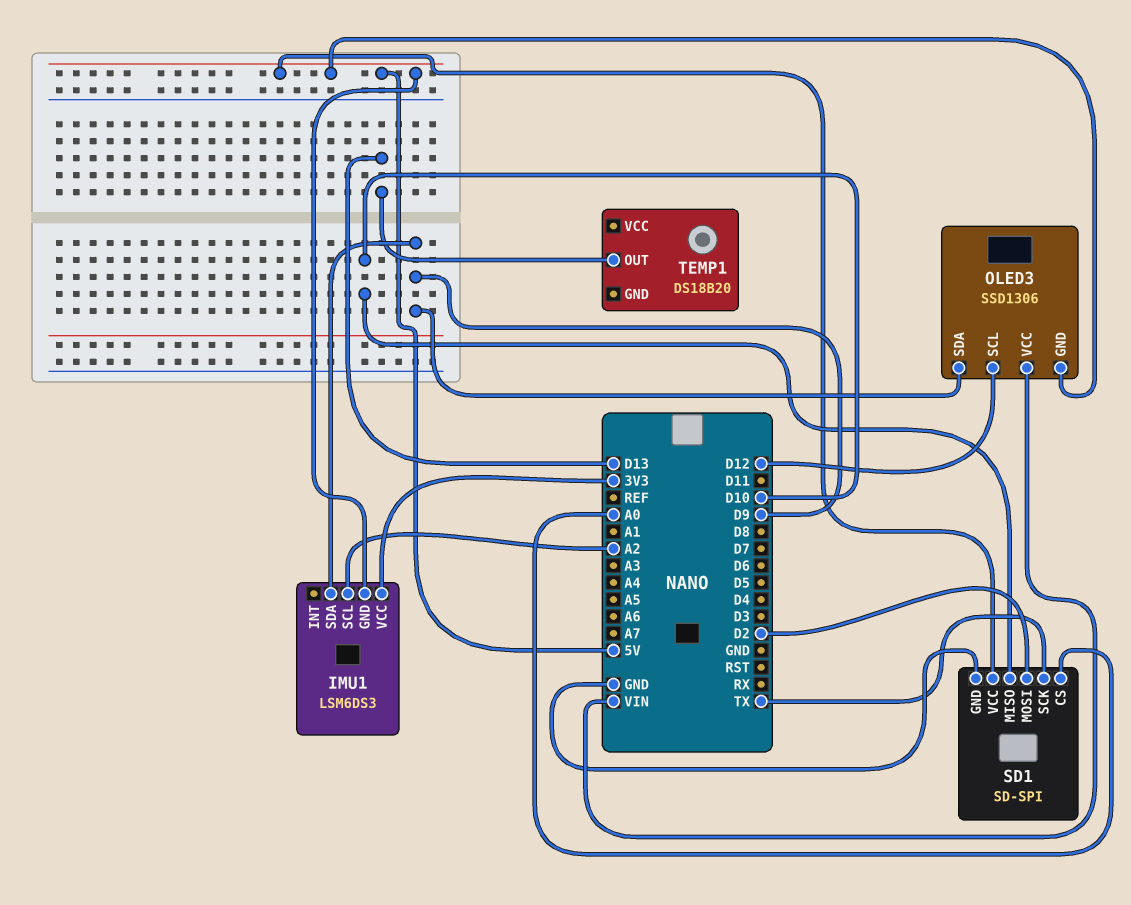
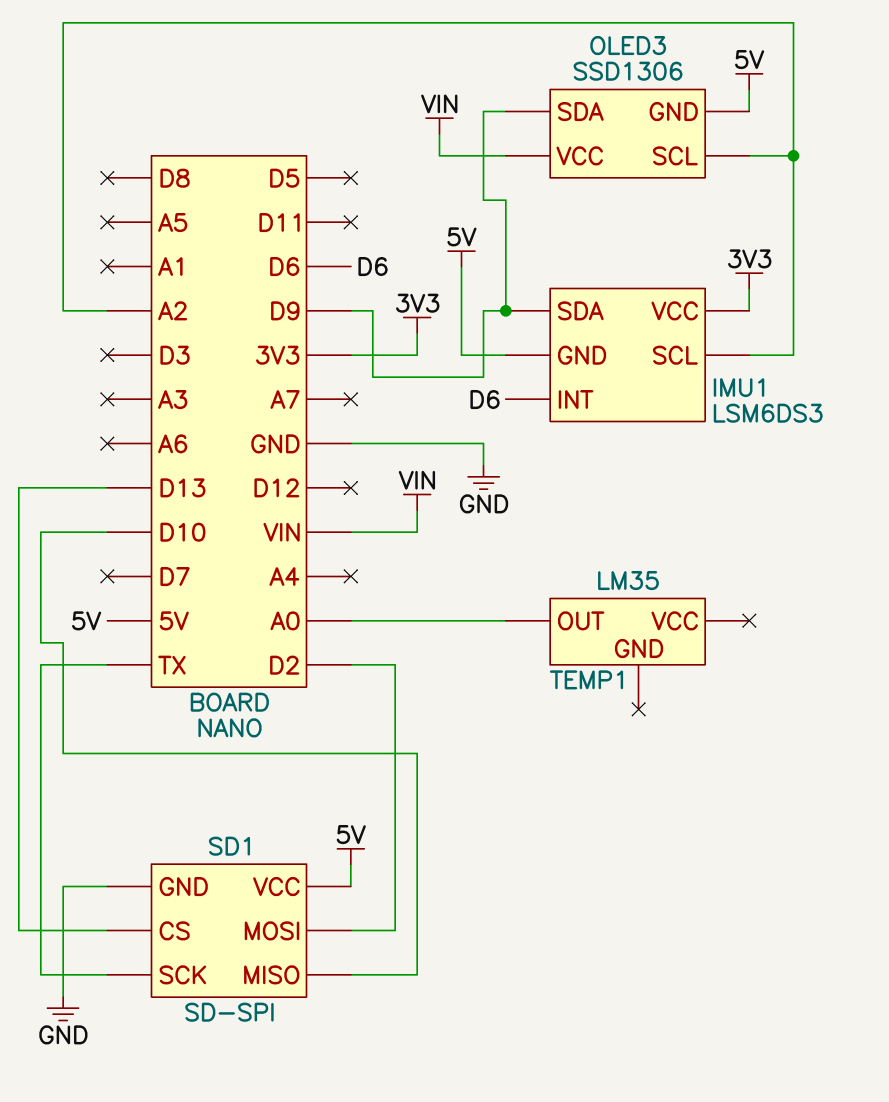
IMU1 pin INT: none -> D6
OLED3 pin SCL: D12 -> A2
SD1 pin CS: A0 -> D13
TEMP1: DS18B20 -> LM35
TEMP1 pin OUT: D13 -> A0

